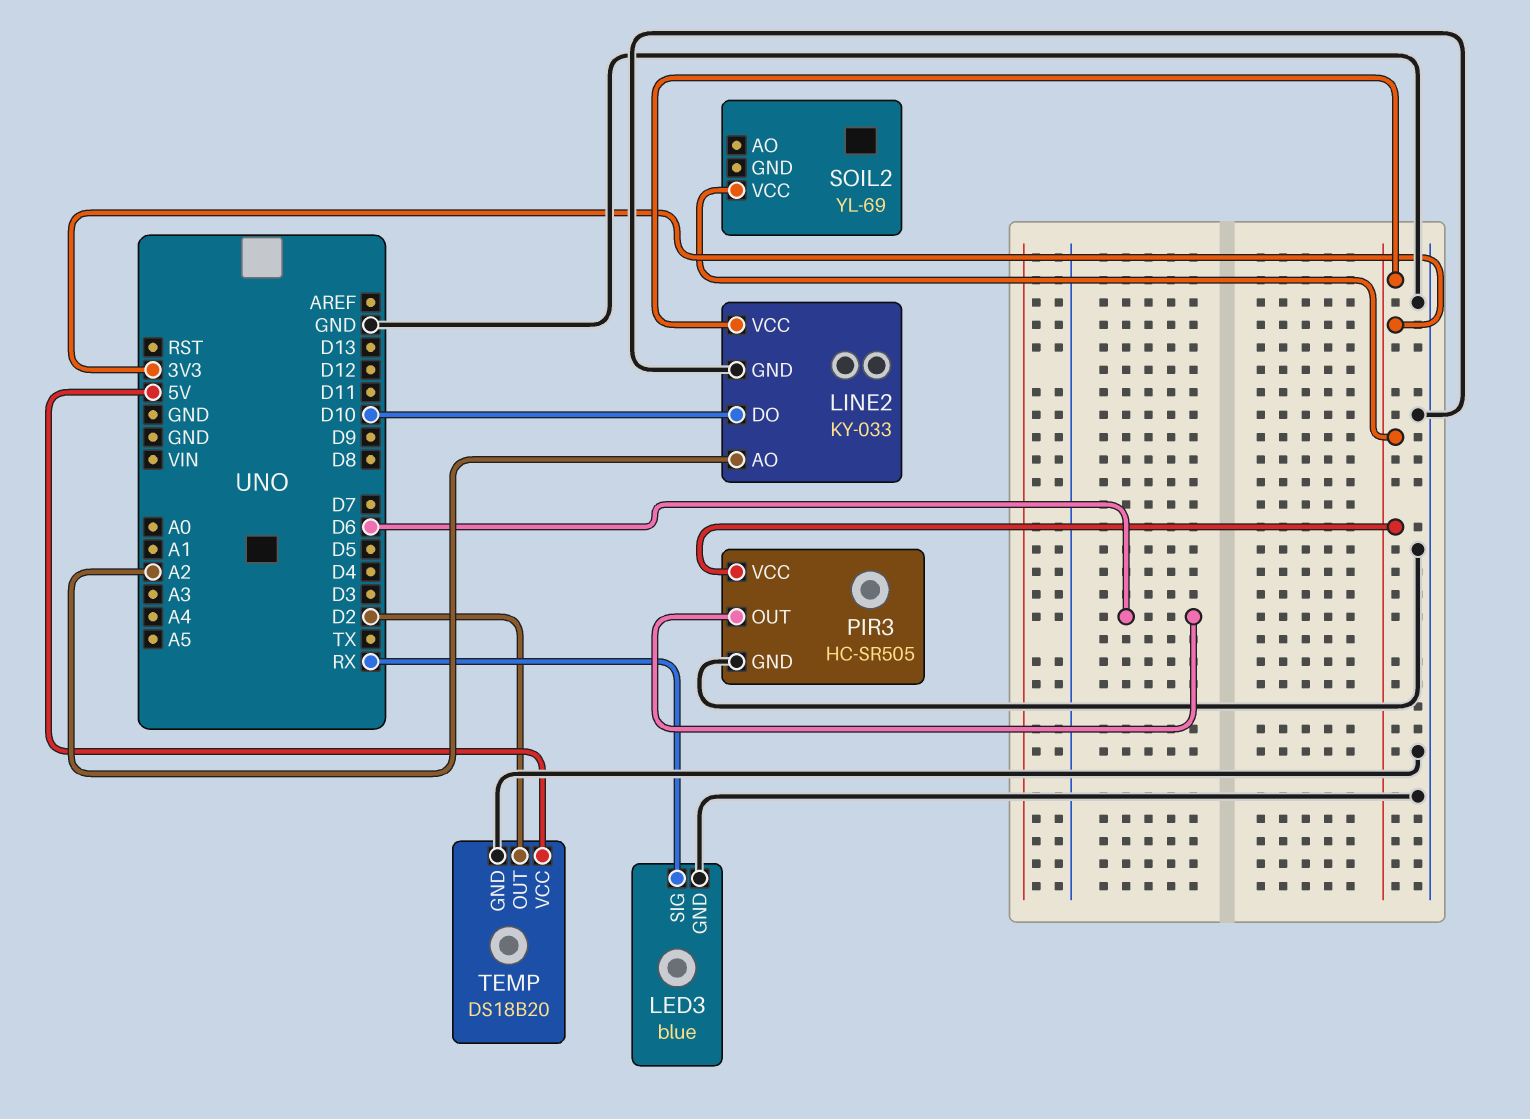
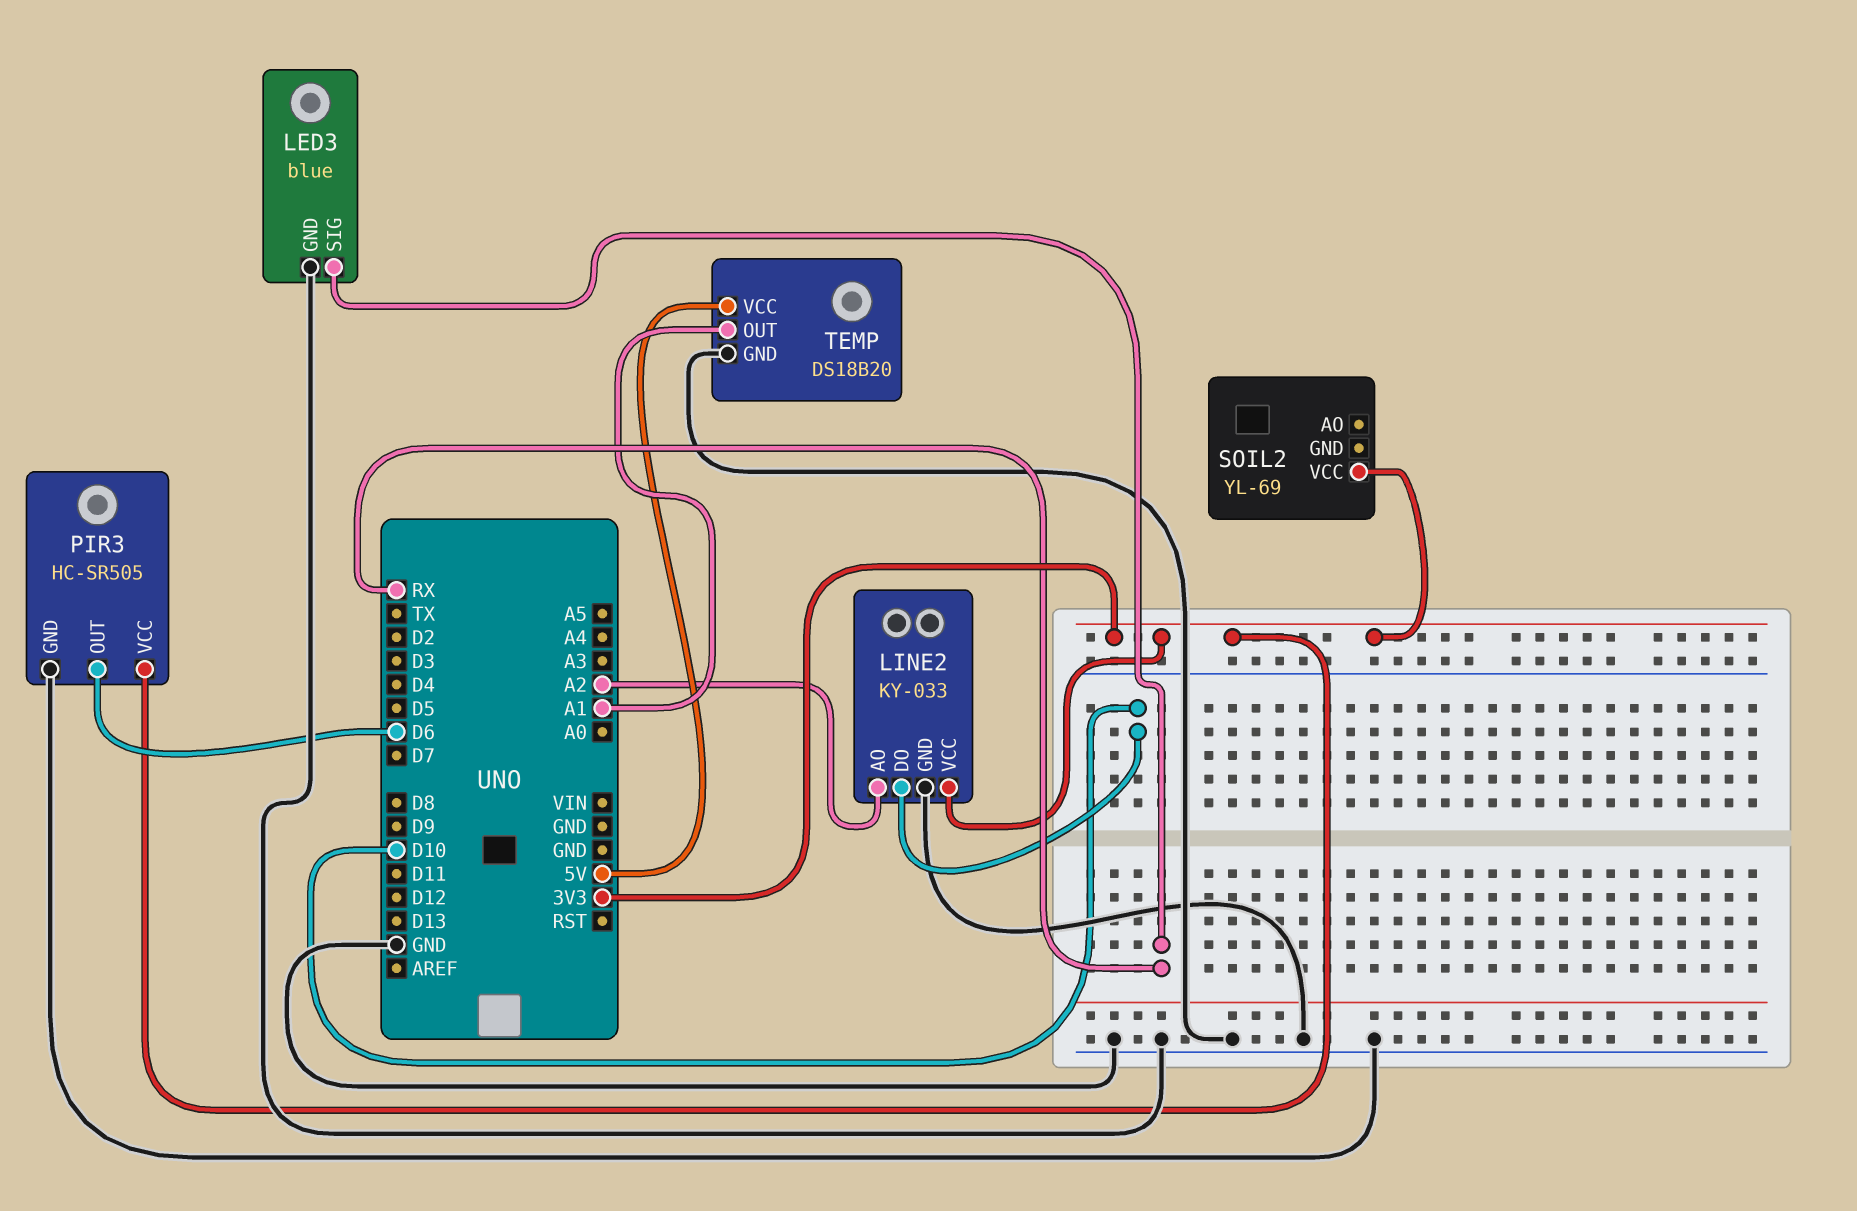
TEMP pin OUT: D2 -> A1

